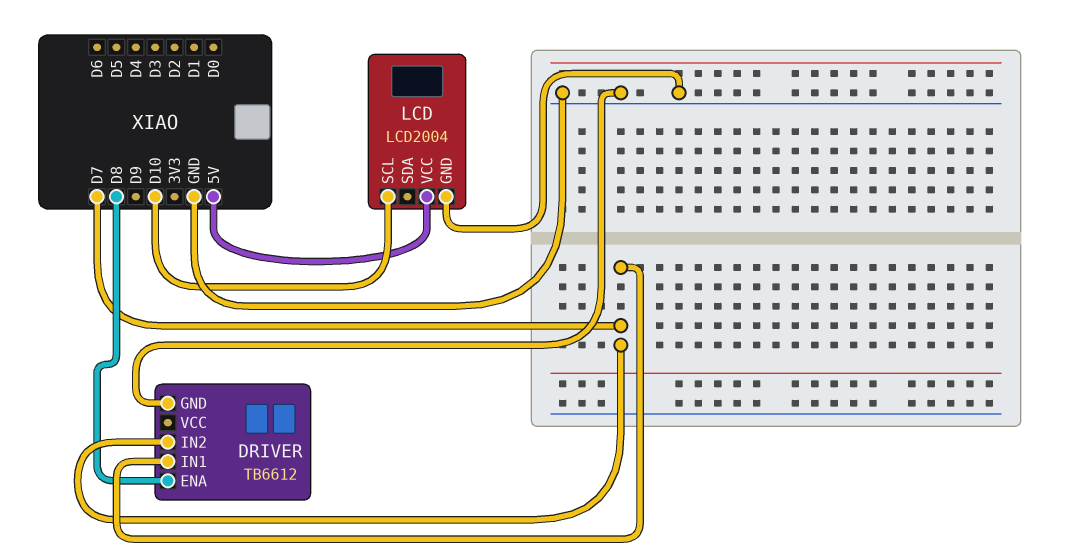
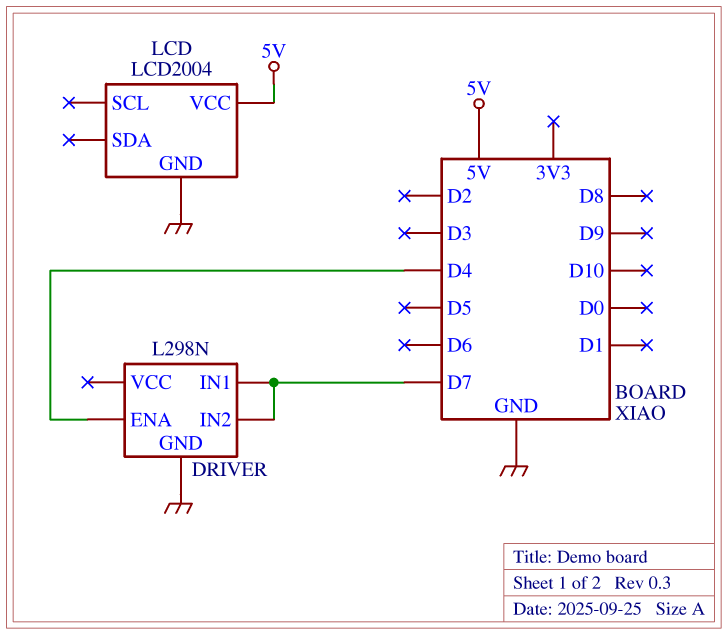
DRIVER: TB6612 -> L298N
DRIVER pin ENA: D8 -> D4
LCD pin SCL: D10 -> none

